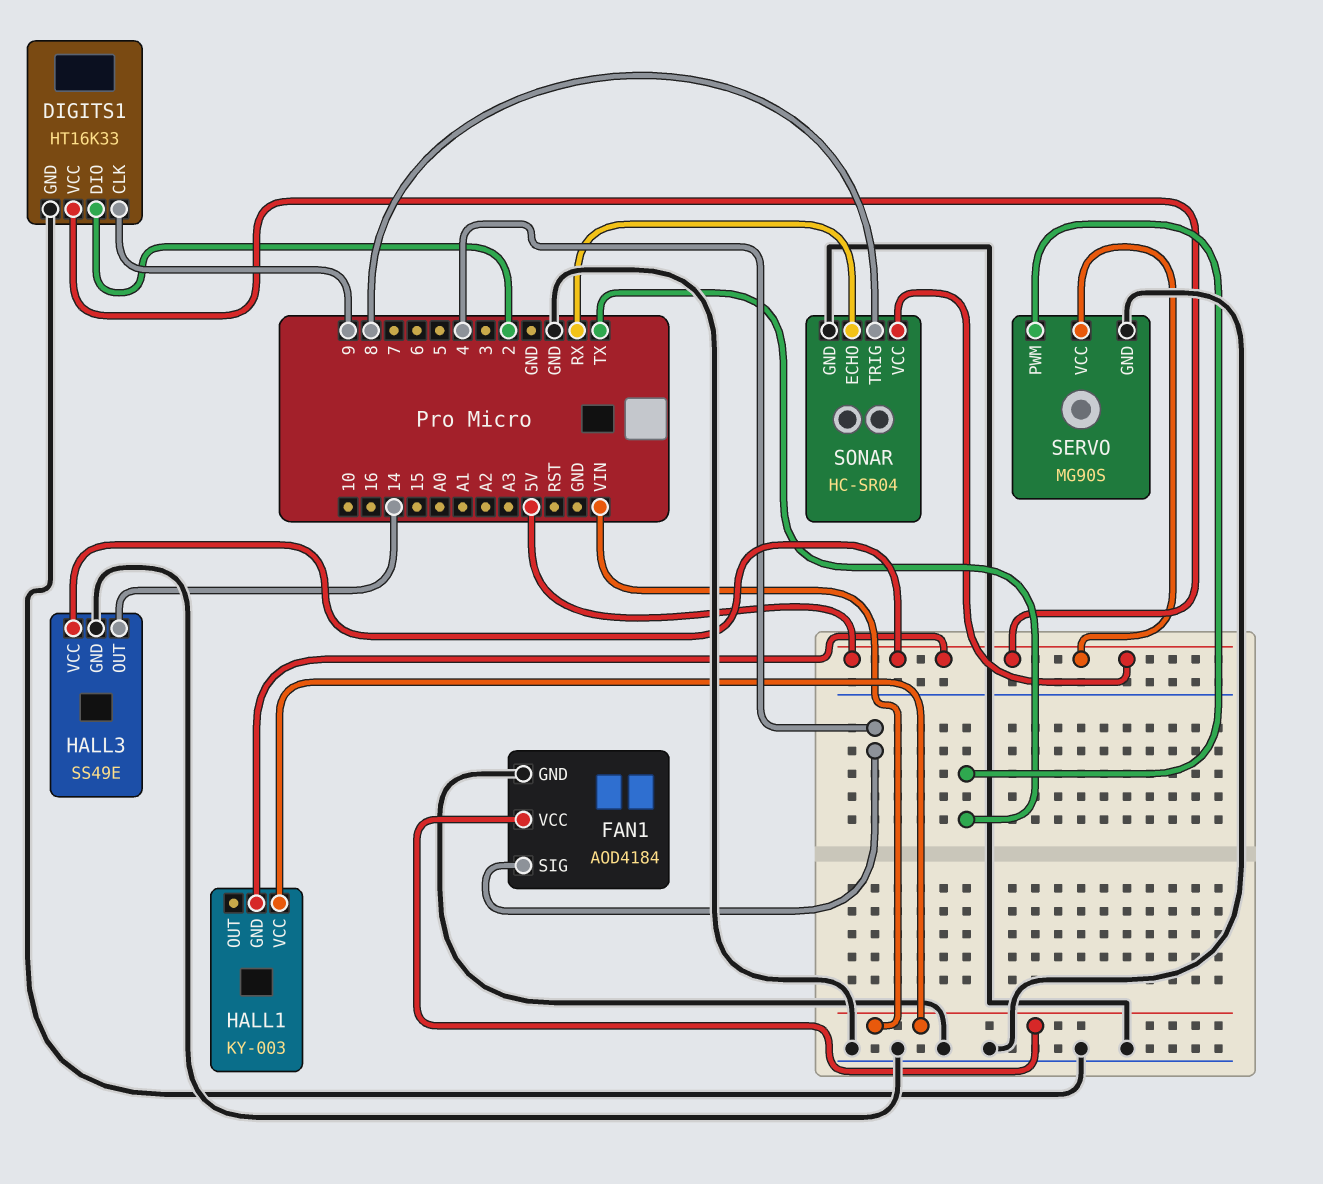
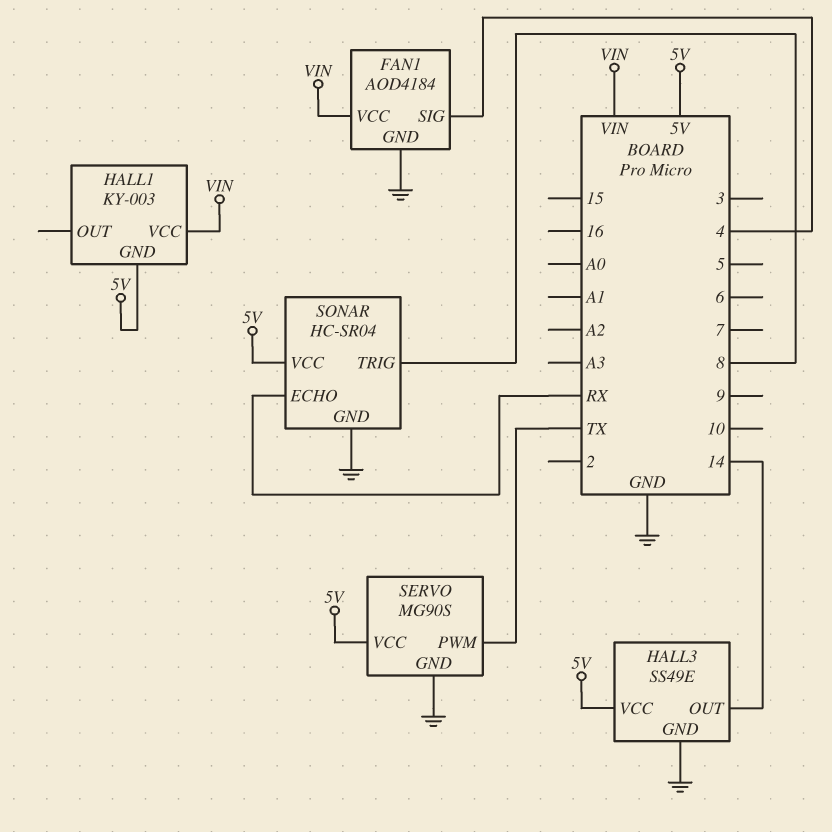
DIGITS1: HT16K33 -> none
DIGITS1 pin CLK: 9 -> none
DIGITS1 pin DIO: 2 -> none
DIGITS1 pin GND: GND -> none
DIGITS1 pin VCC: 5V -> none

